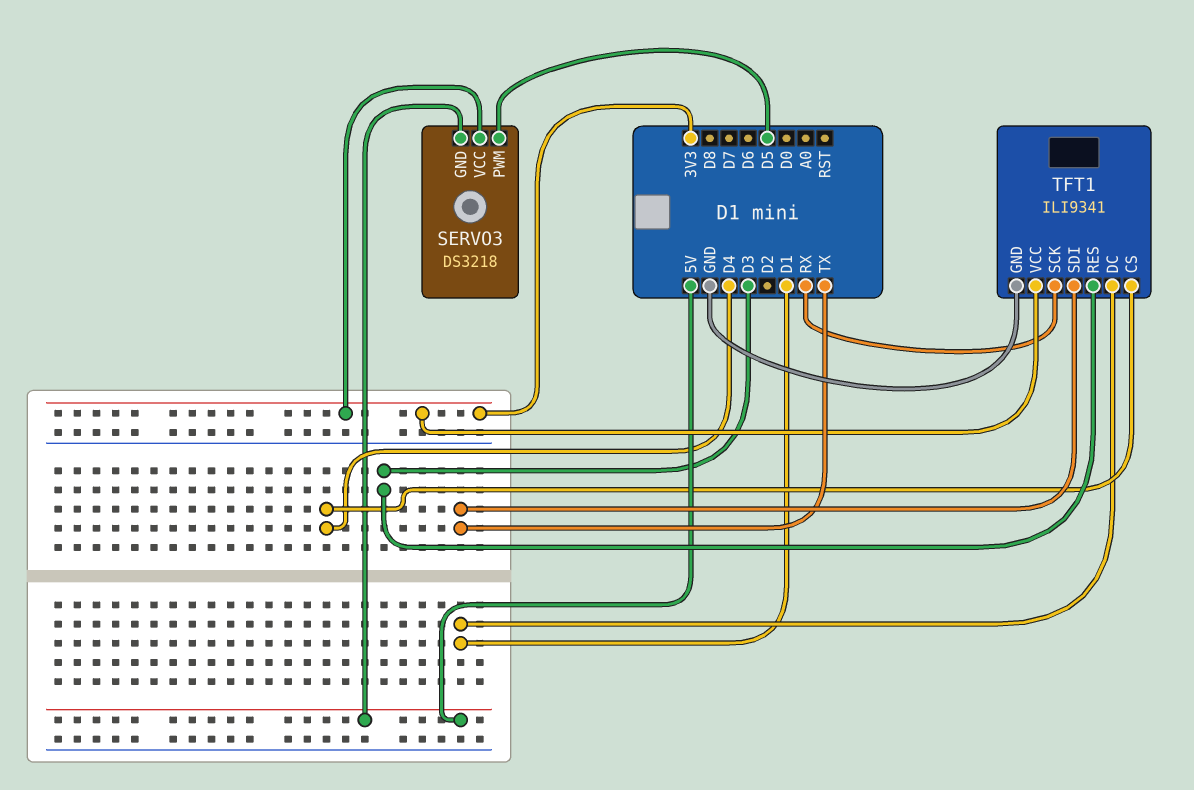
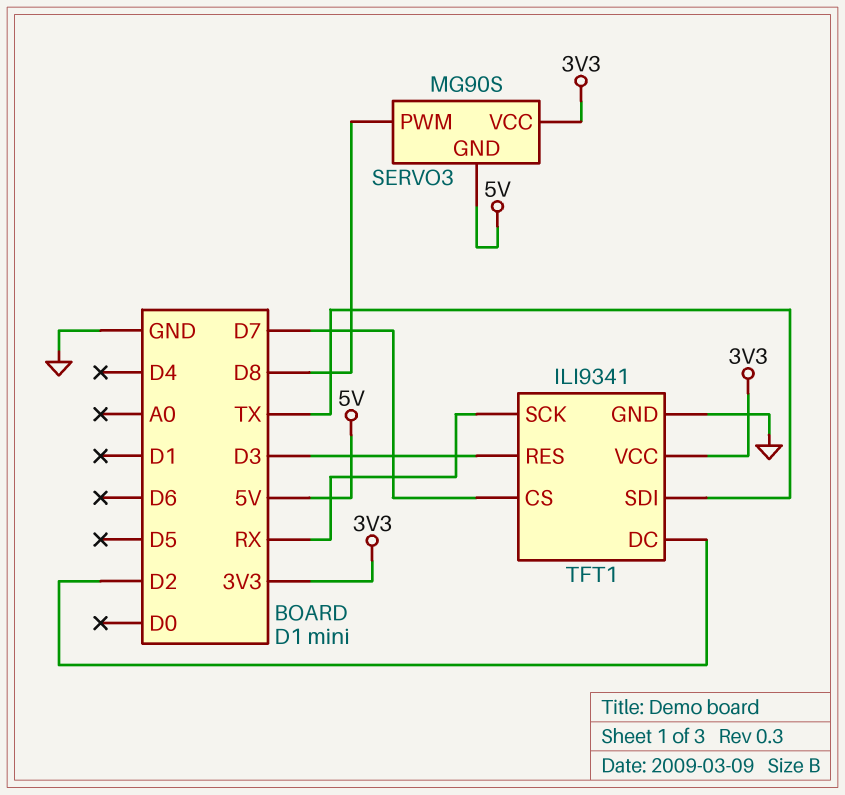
SERVO3: DS3218 -> MG90S
SERVO3 pin PWM: D5 -> D8
TFT1 pin CS: D4 -> D7
TFT1 pin DC: D1 -> D2

